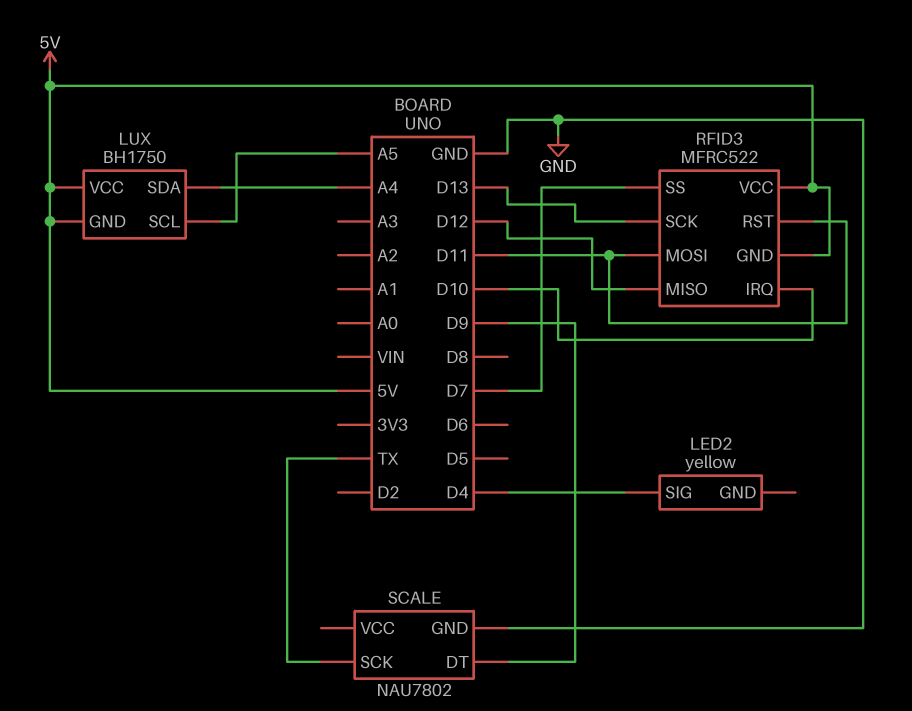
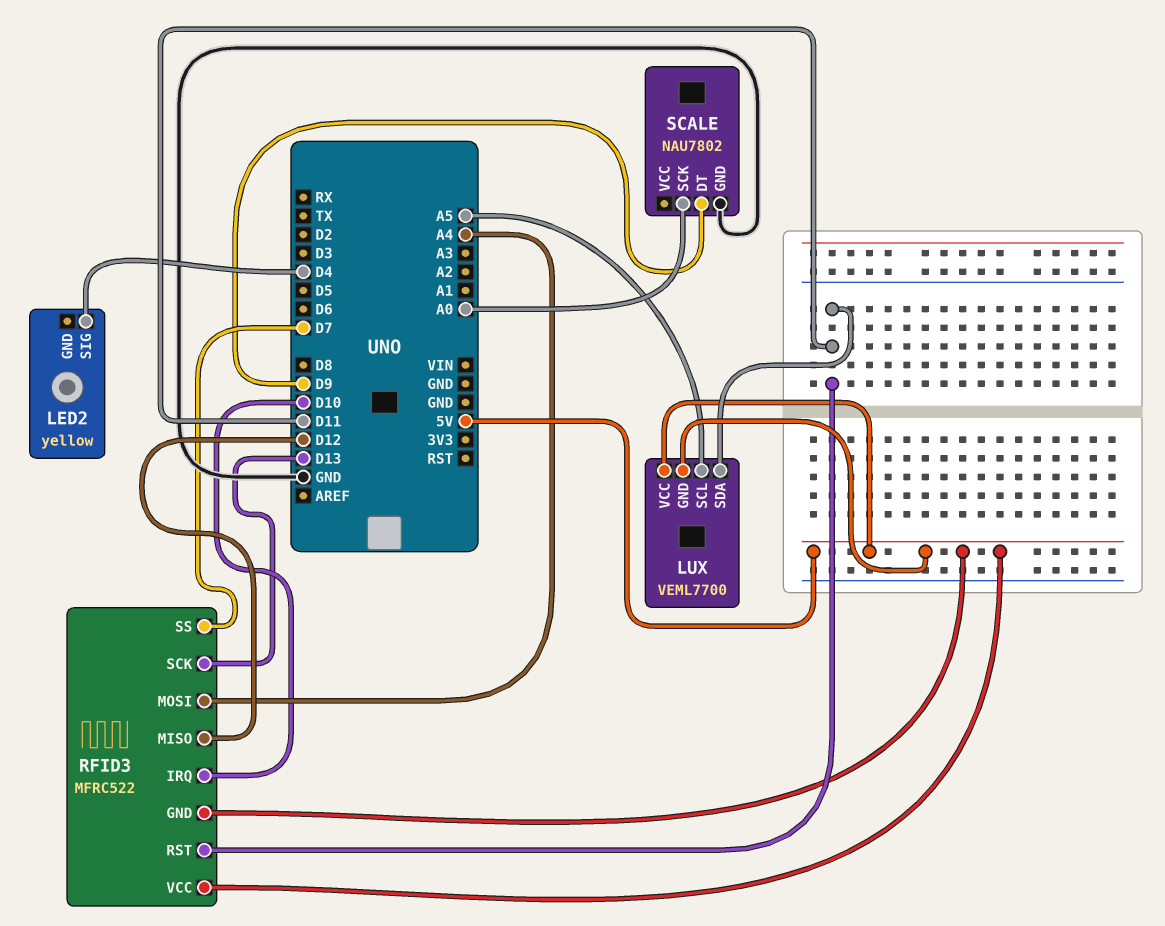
LUX: BH1750 -> VEML7700
LUX pin SDA: A4 -> D11
RFID3 pin MOSI: D11 -> A4
SCALE pin SCK: TX -> A0

